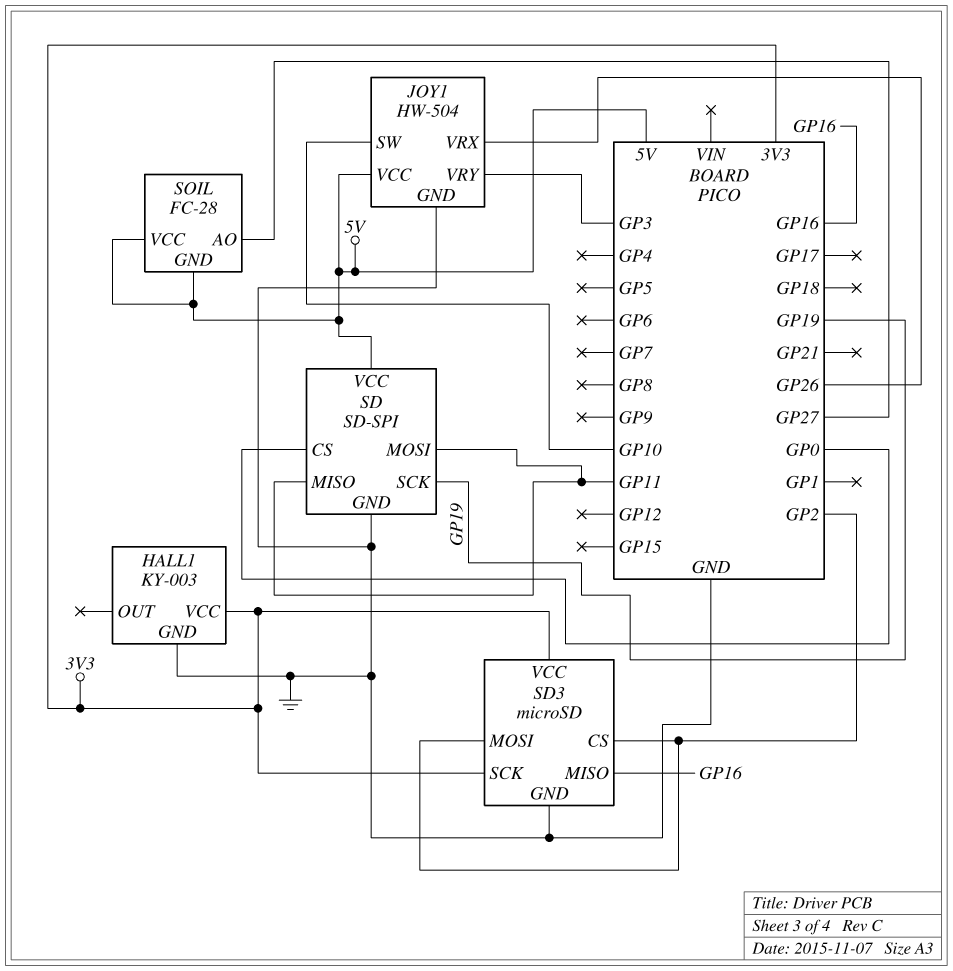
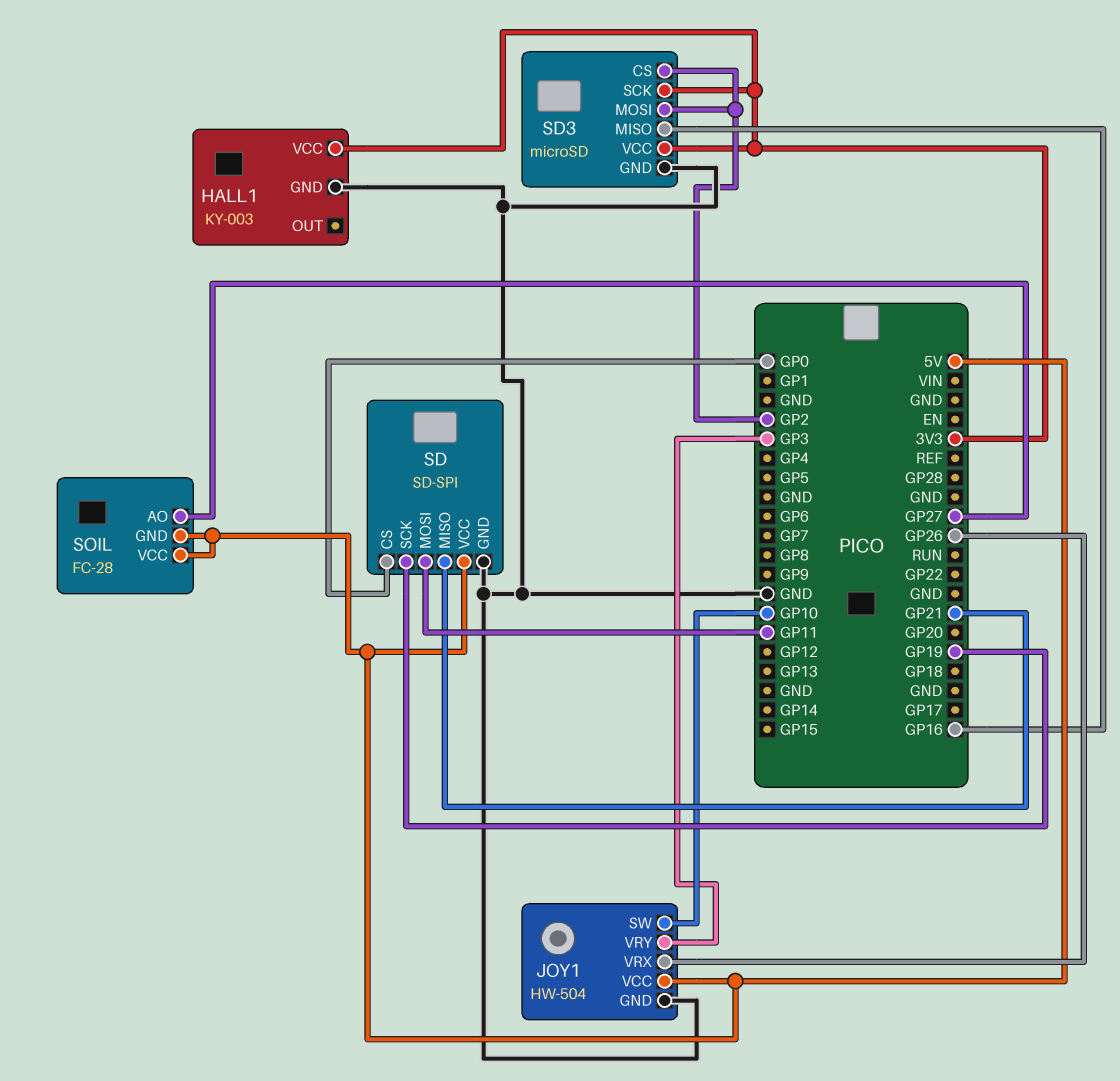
SD pin MISO: GP11 -> GP21

